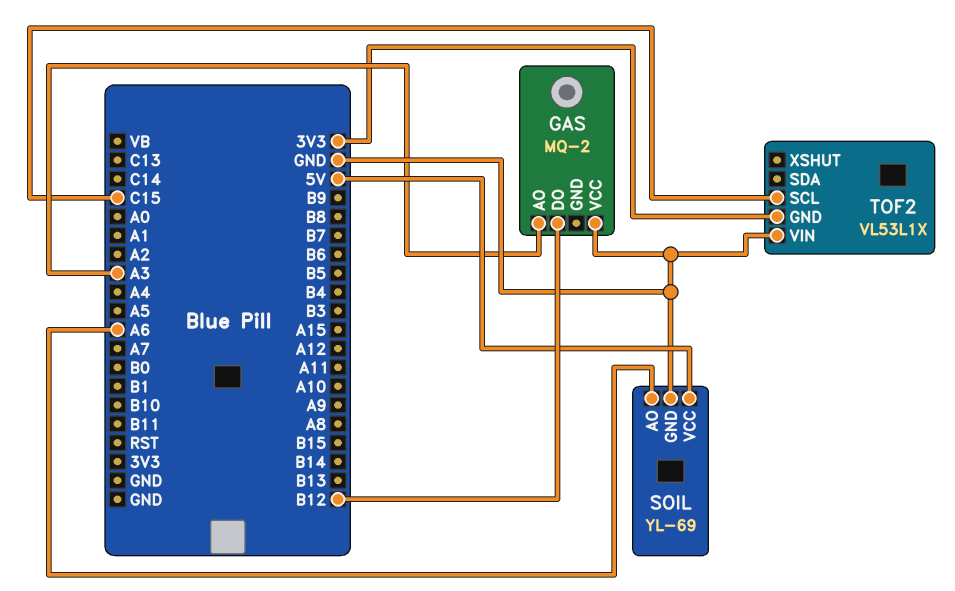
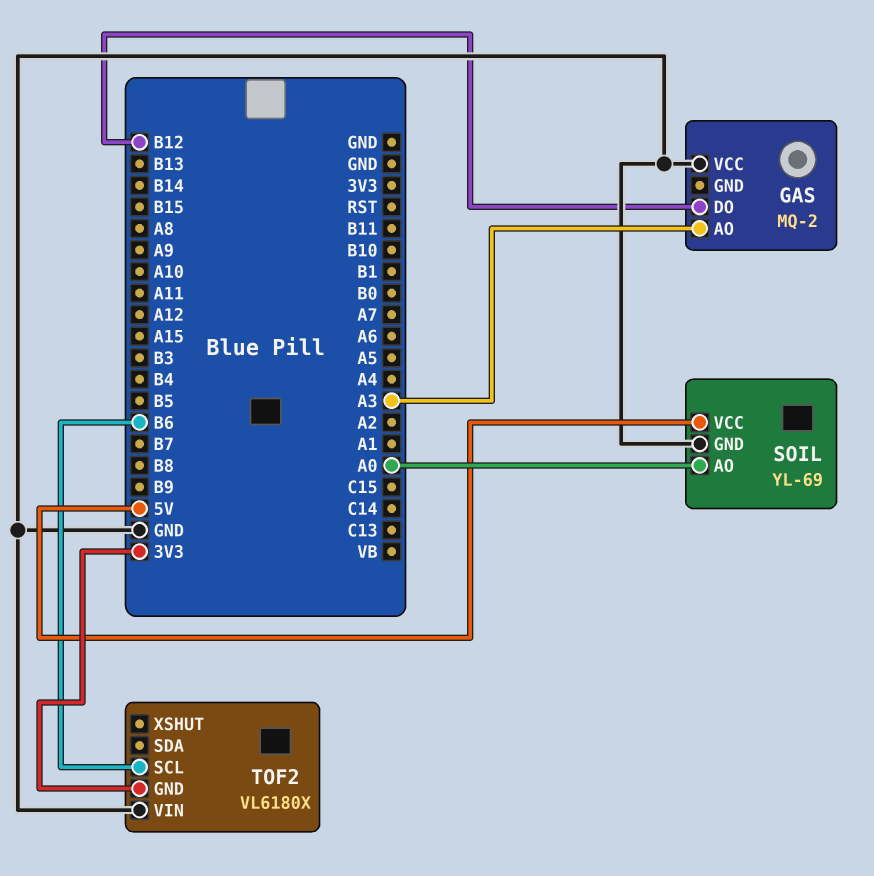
SOIL pin AO: A6 -> A0
TOF2: VL53L1X -> VL6180X
TOF2 pin SCL: C15 -> B6

